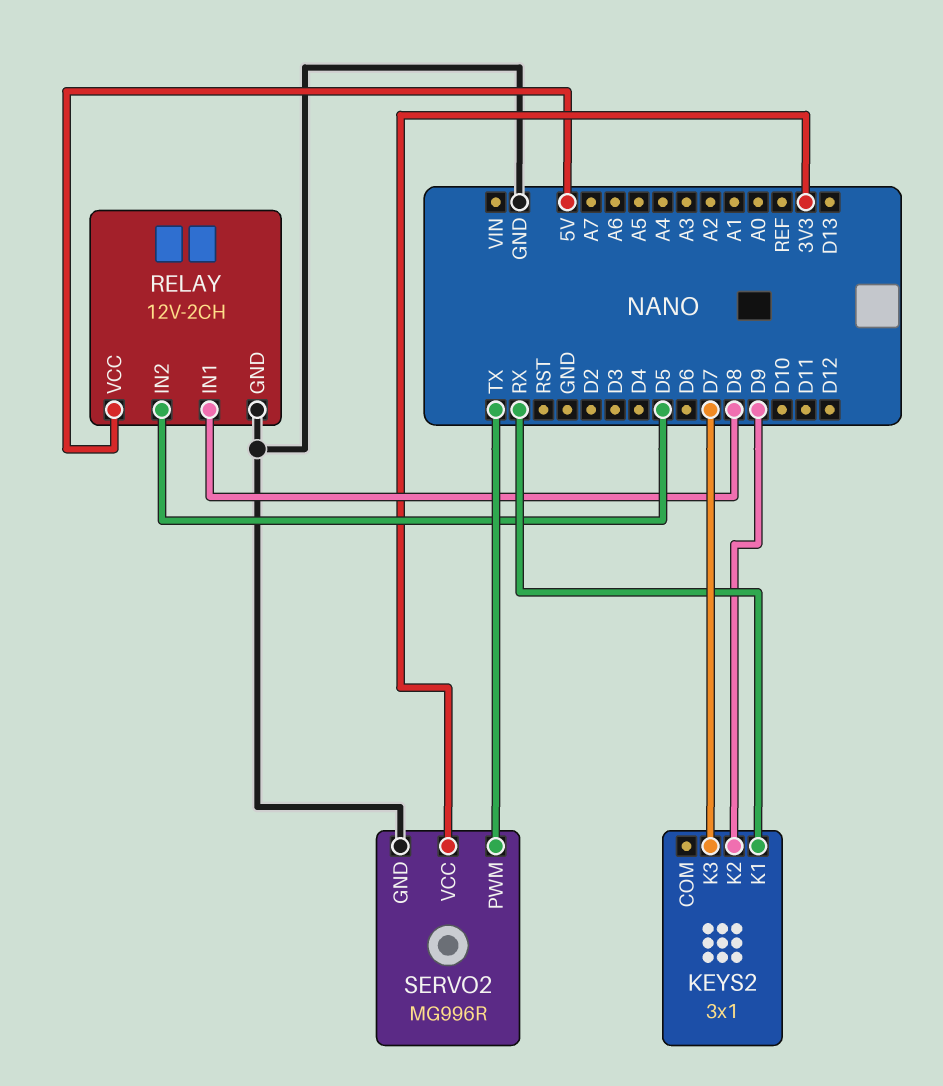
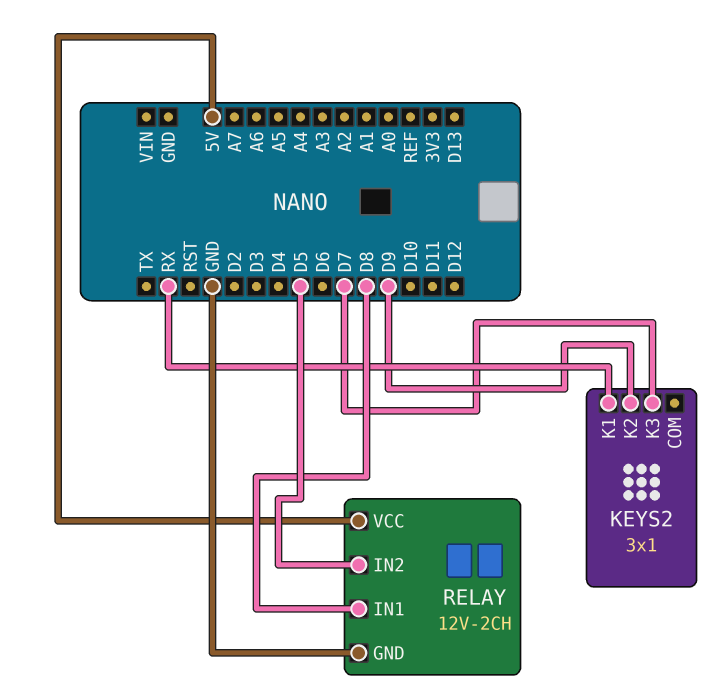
SERVO2: MG996R -> none
SERVO2 pin GND: GND -> none
SERVO2 pin PWM: TX -> none
SERVO2 pin VCC: 3V3 -> none

